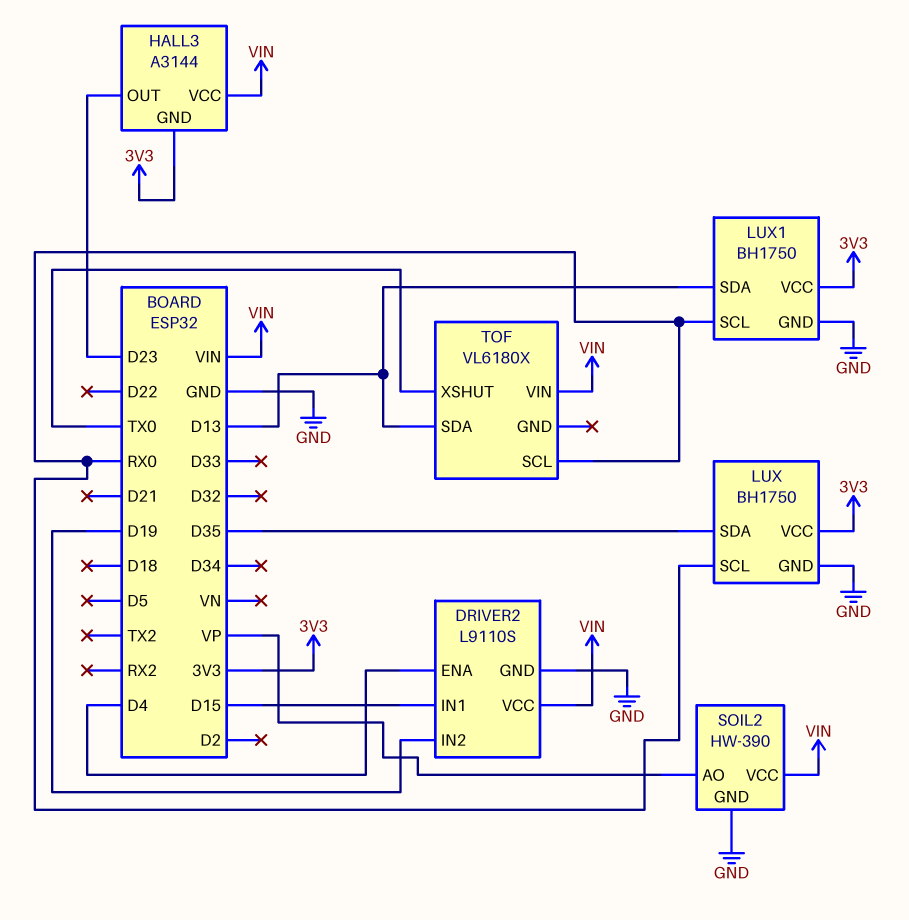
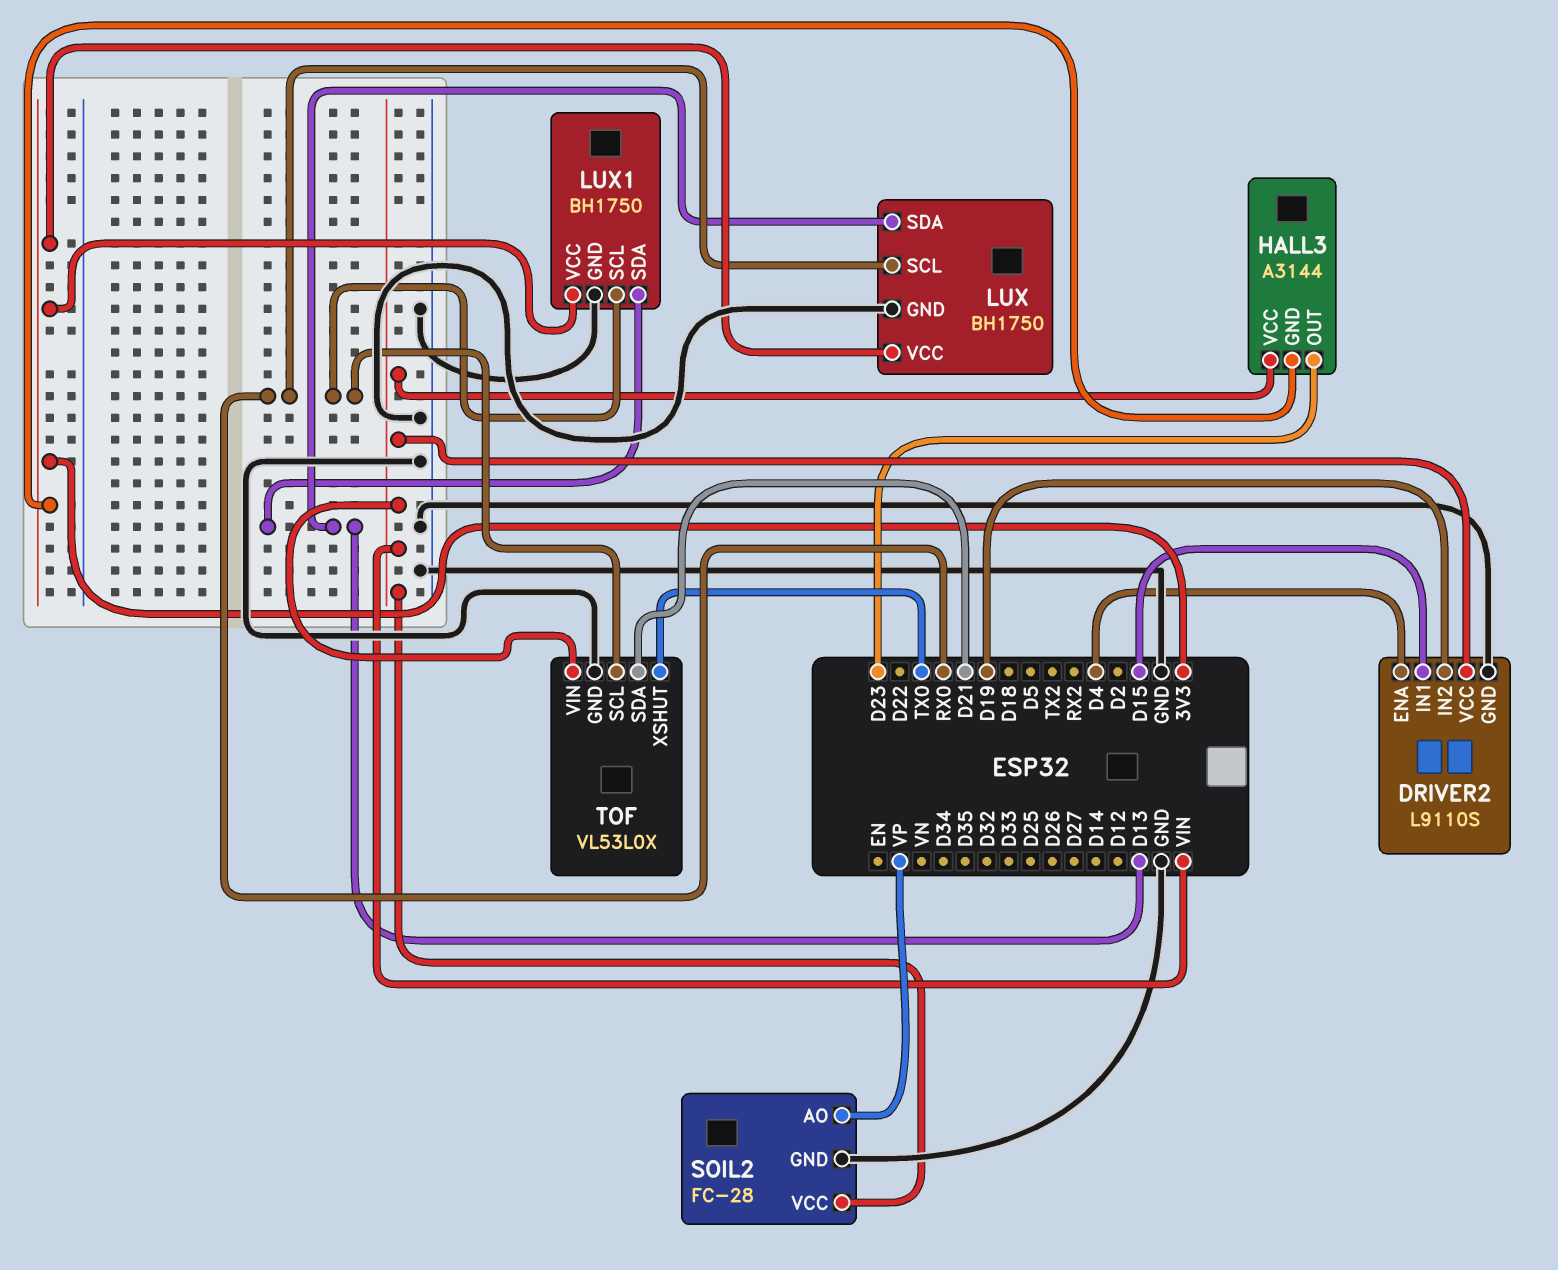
LUX pin SDA: D35 -> D13
SOIL2: HW-390 -> FC-28
TOF: VL6180X -> VL53L0X
TOF pin GND: none -> GND
TOF pin SDA: D13 -> D21

